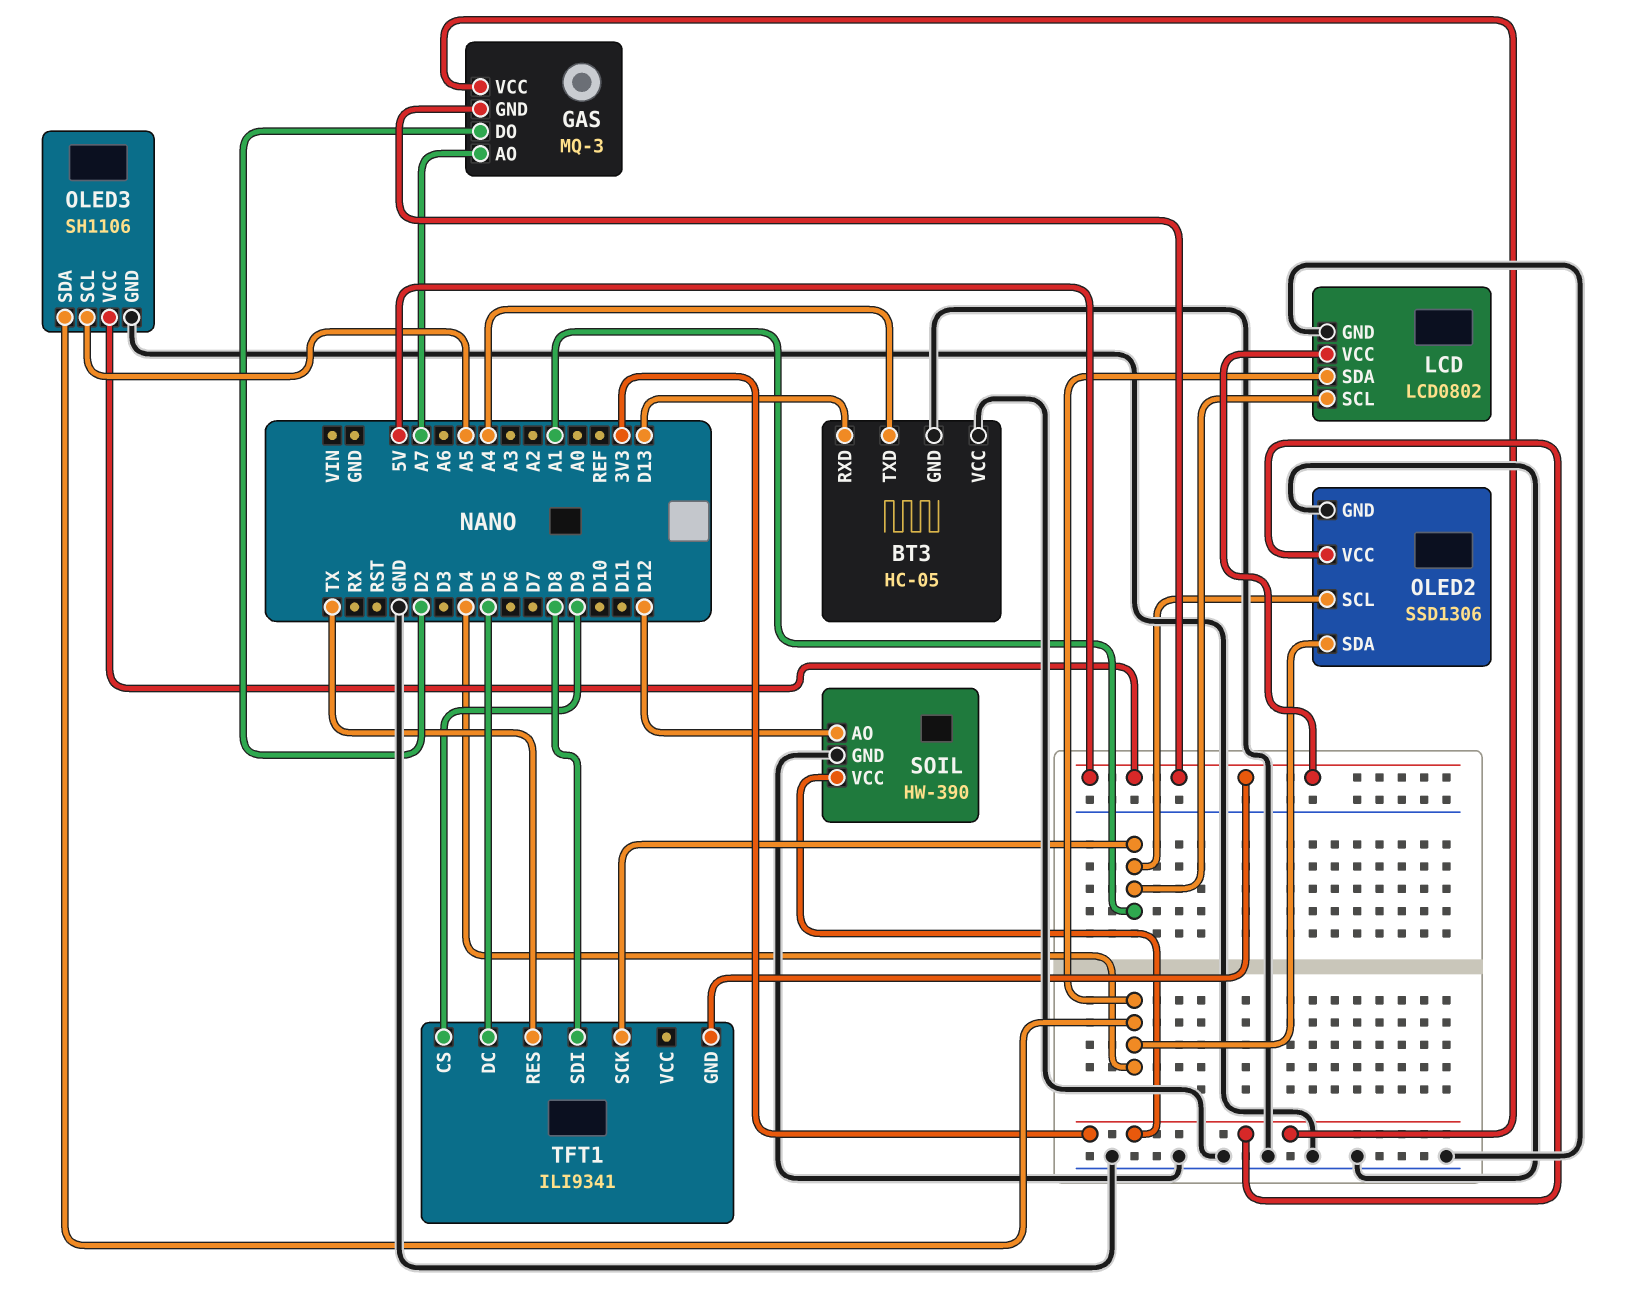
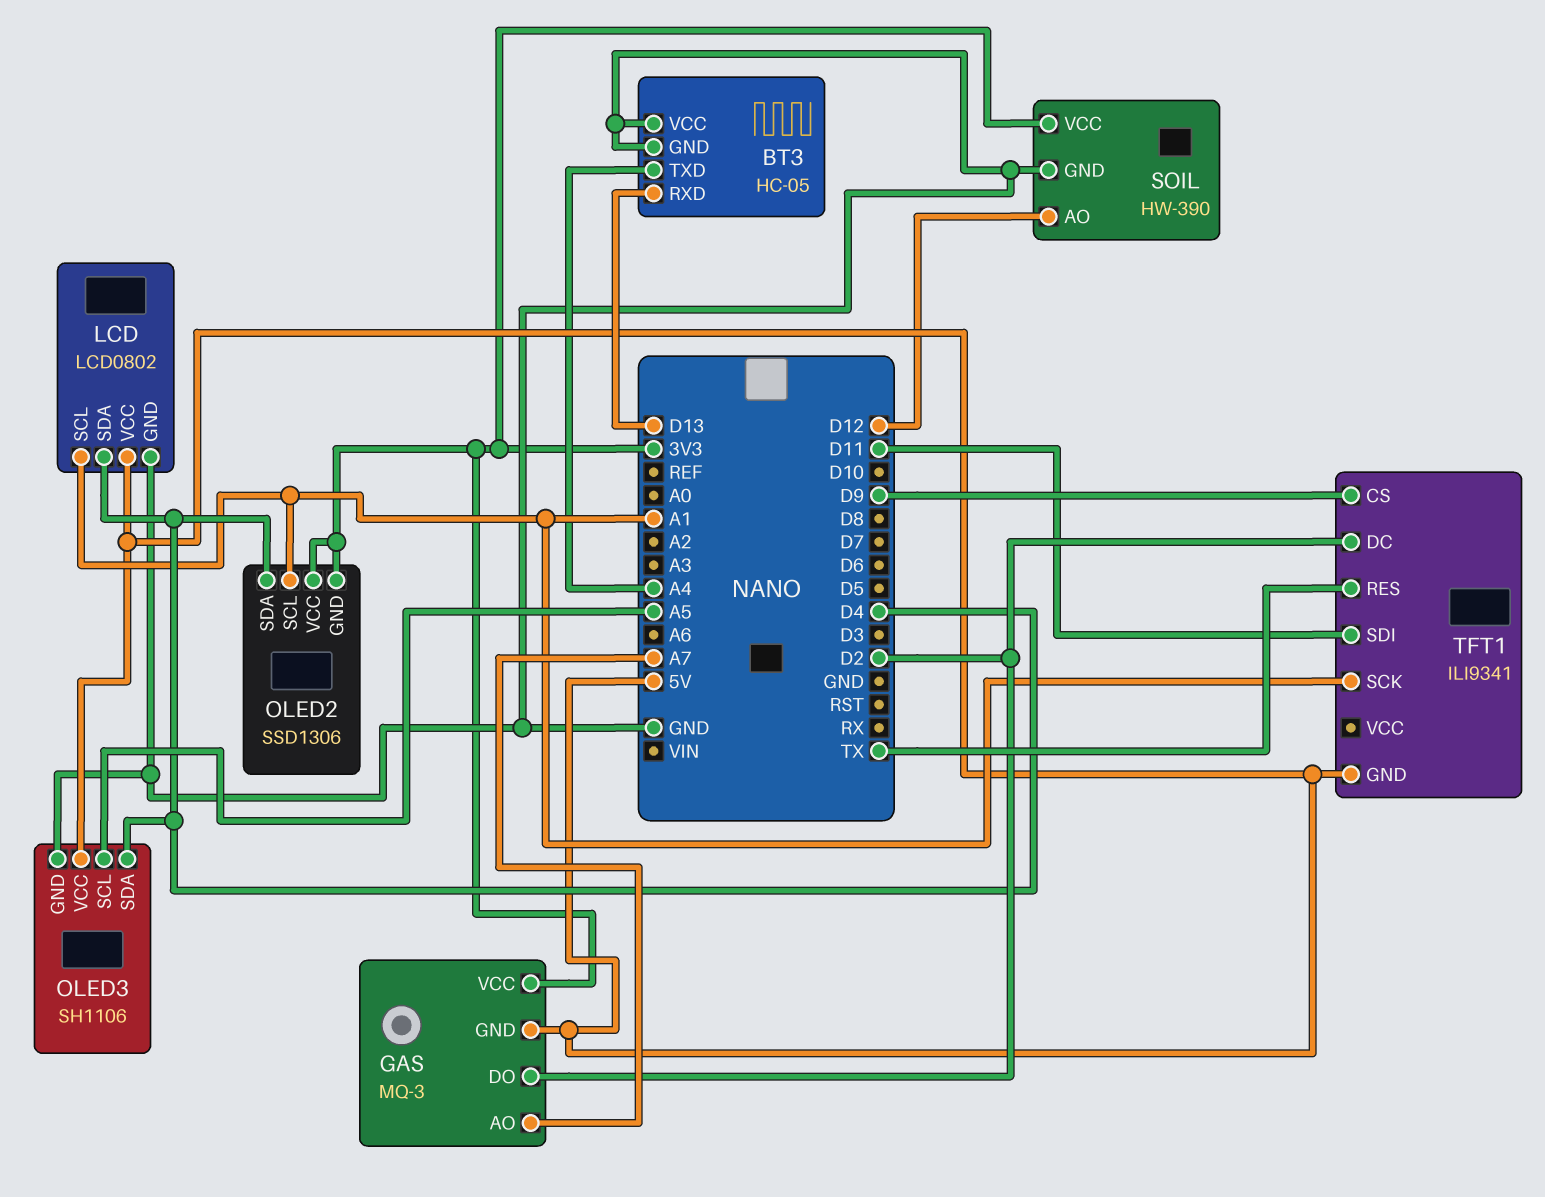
OLED2 pin GND: GND -> 3V3
TFT1 pin DC: D5 -> D2
TFT1 pin SDI: D8 -> D11

